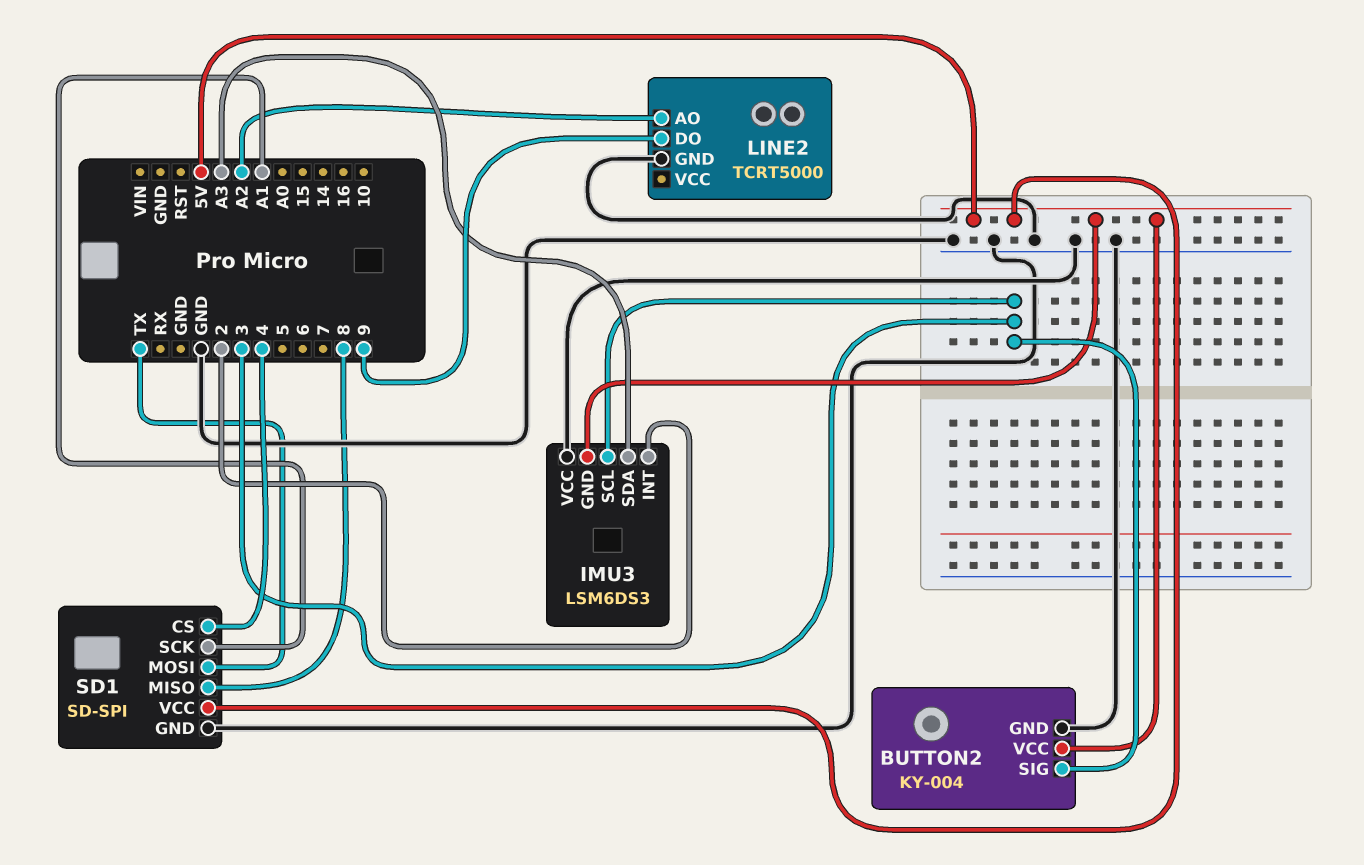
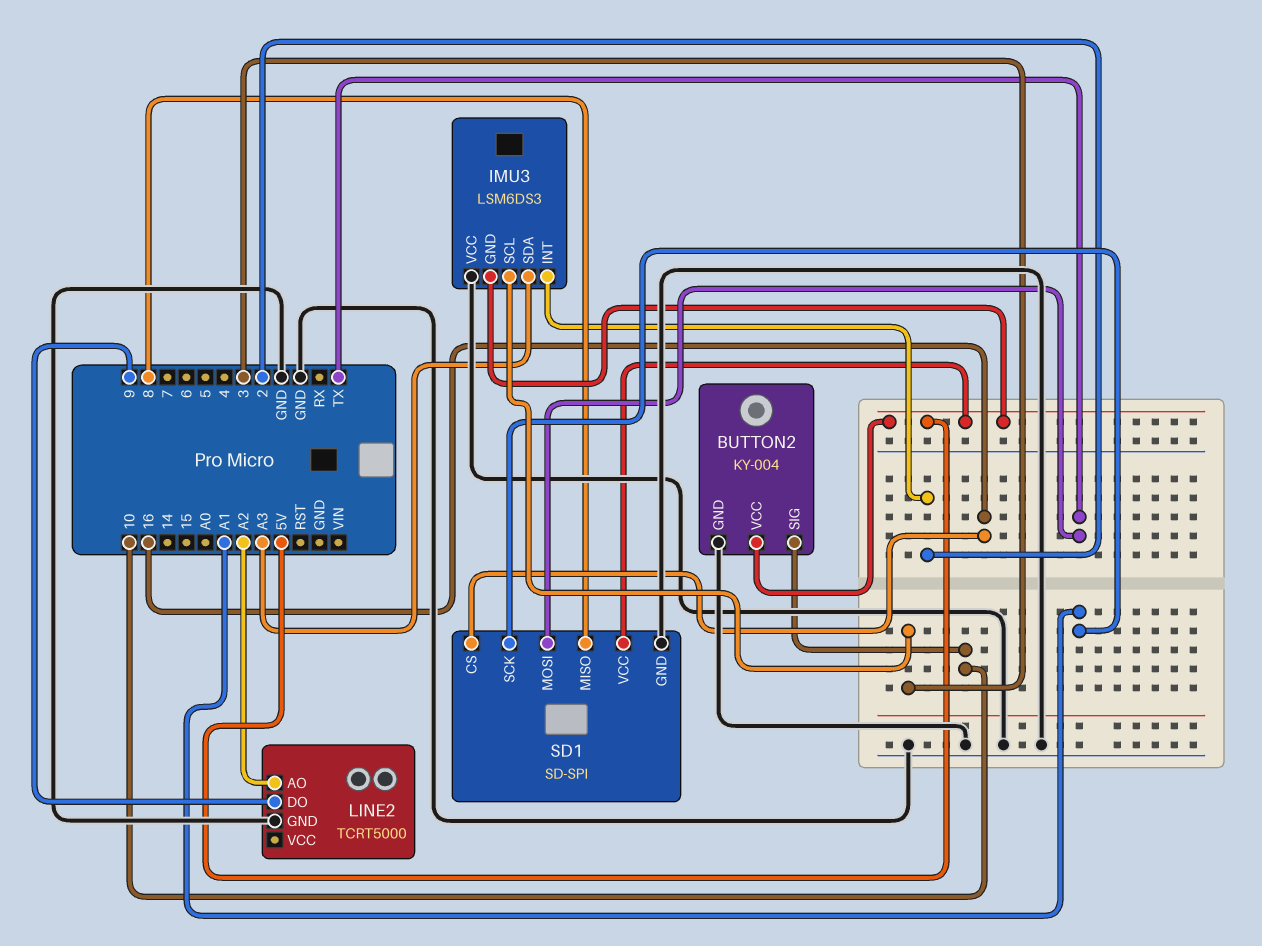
BUTTON2 pin SIG: 3 -> 10
SD1 pin CS: 4 -> 16

